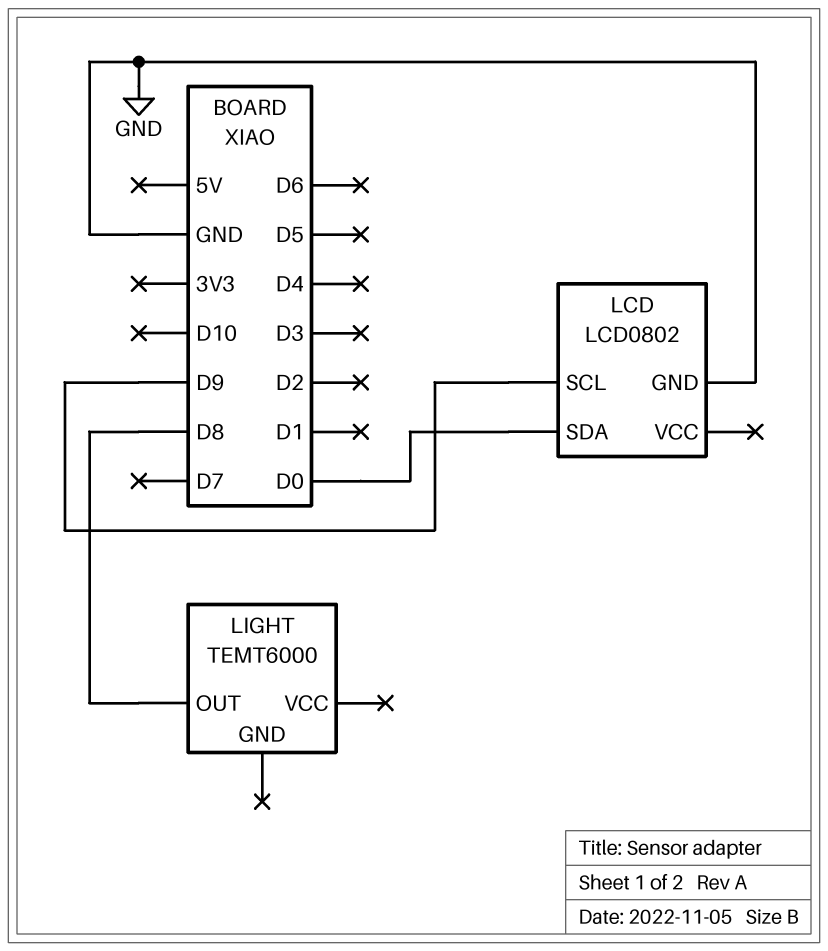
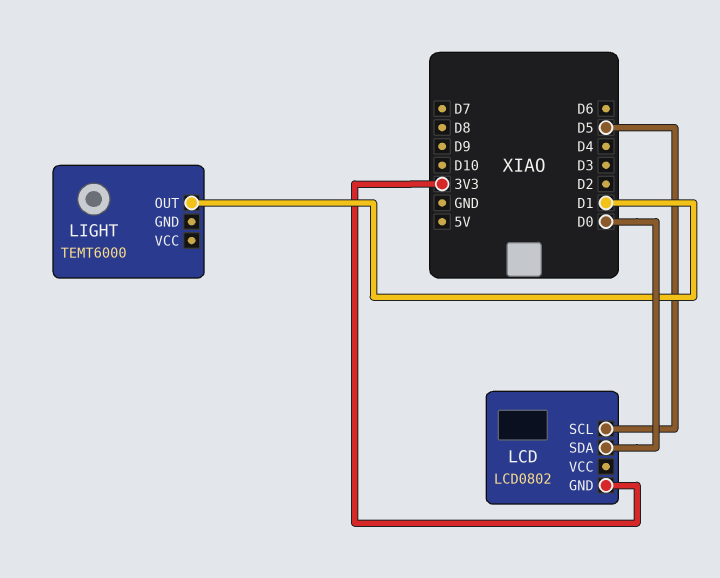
LCD pin GND: GND -> 3V3
LCD pin SCL: D9 -> D5
LIGHT pin OUT: D8 -> D1

